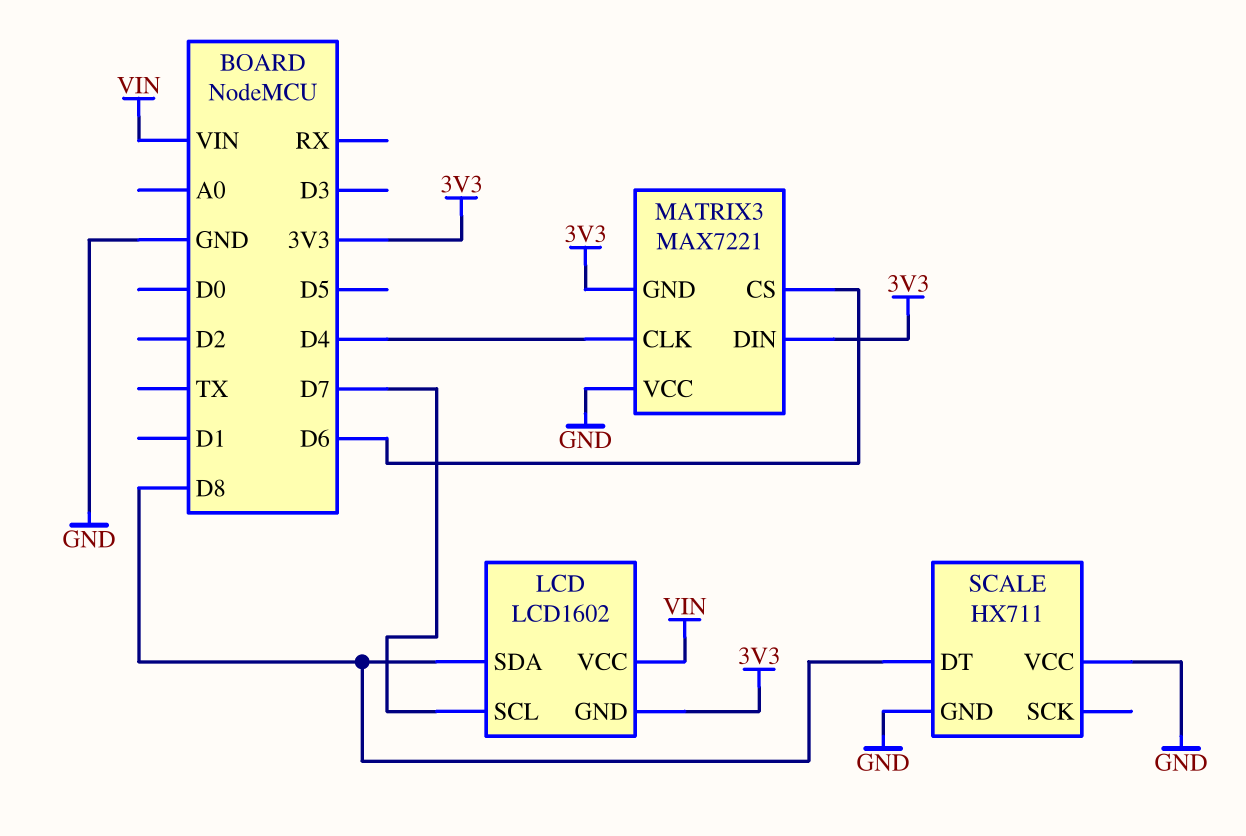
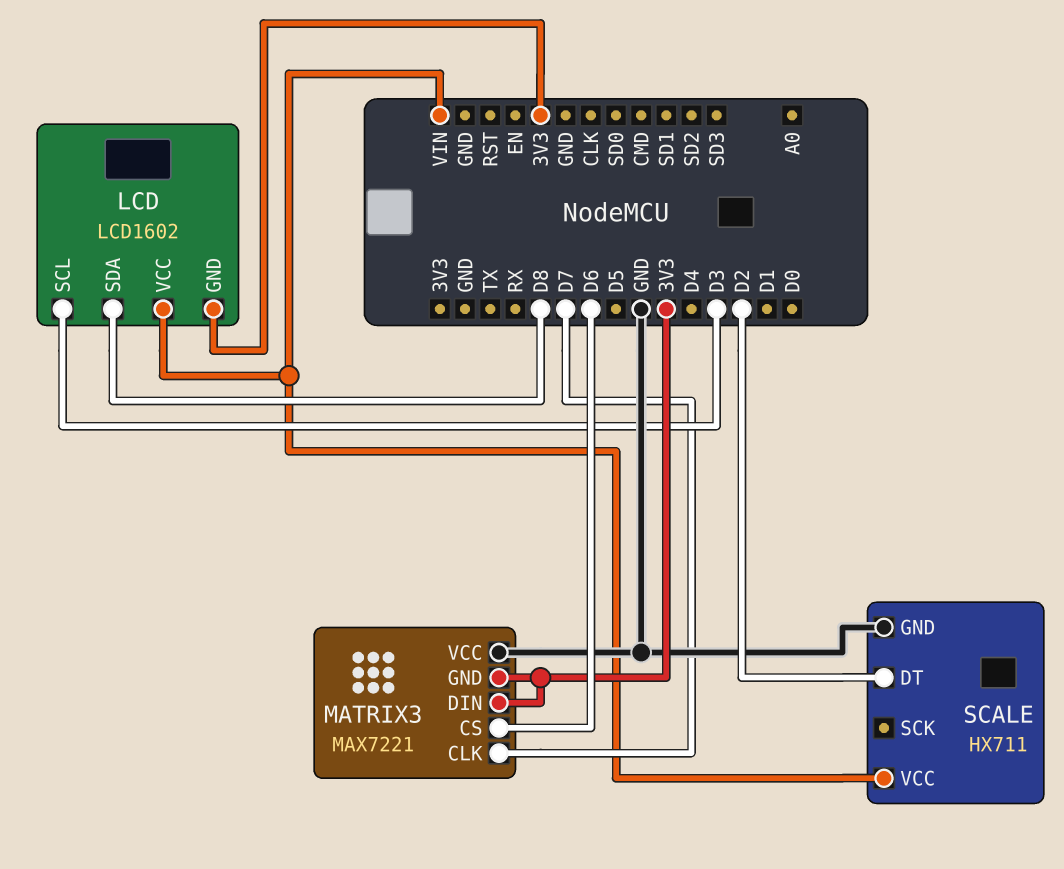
LCD pin SCL: D7 -> D3
MATRIX3 pin CLK: D4 -> D7
SCALE pin DT: D8 -> D2
SCALE pin VCC: GND -> VIN

